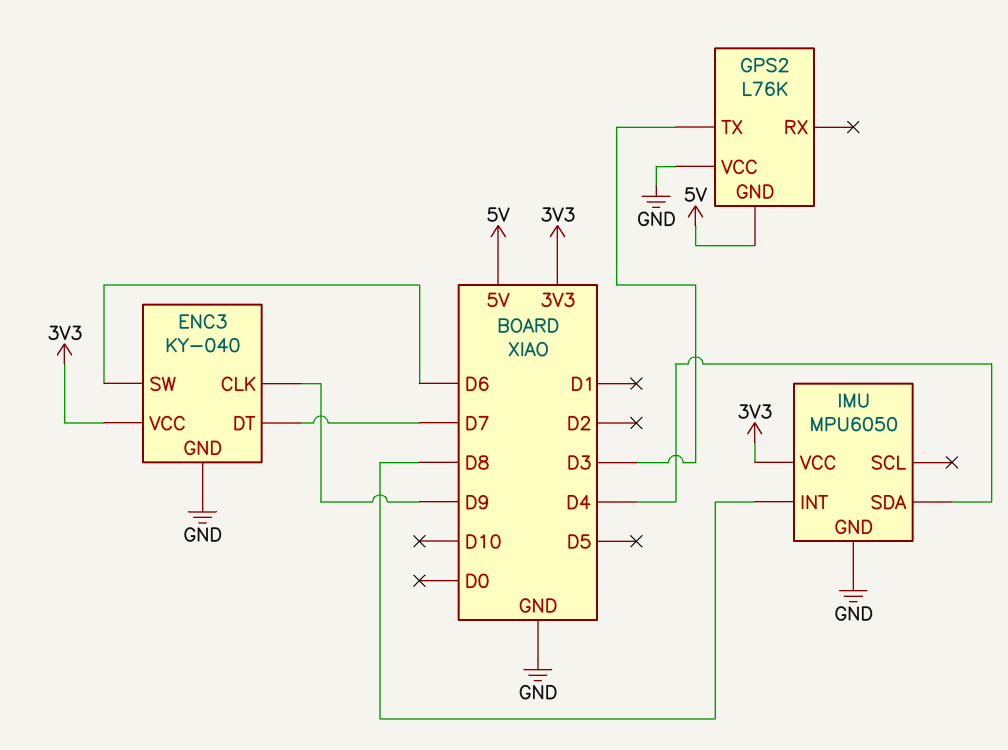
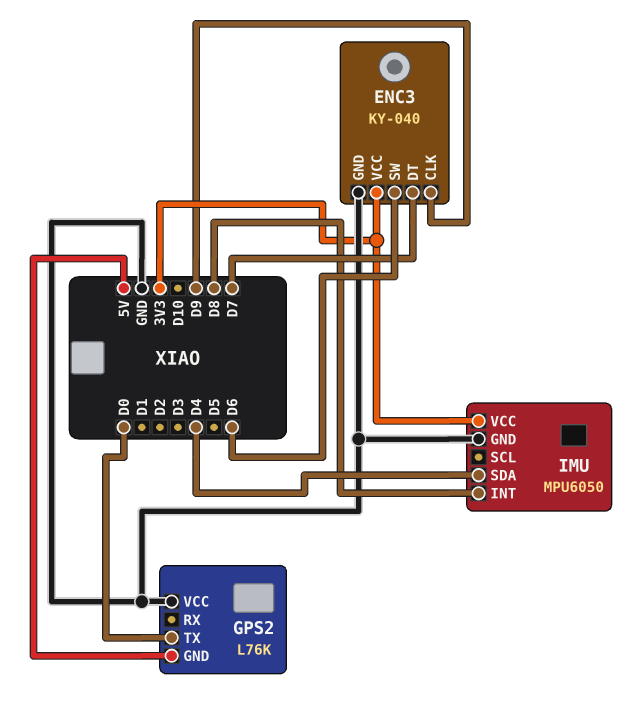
GPS2 pin TX: D3 -> D0

